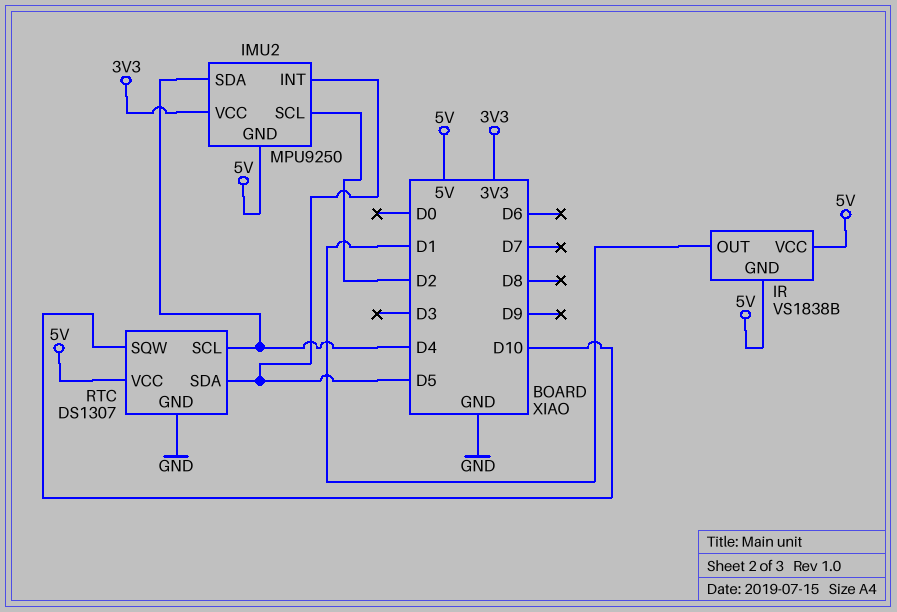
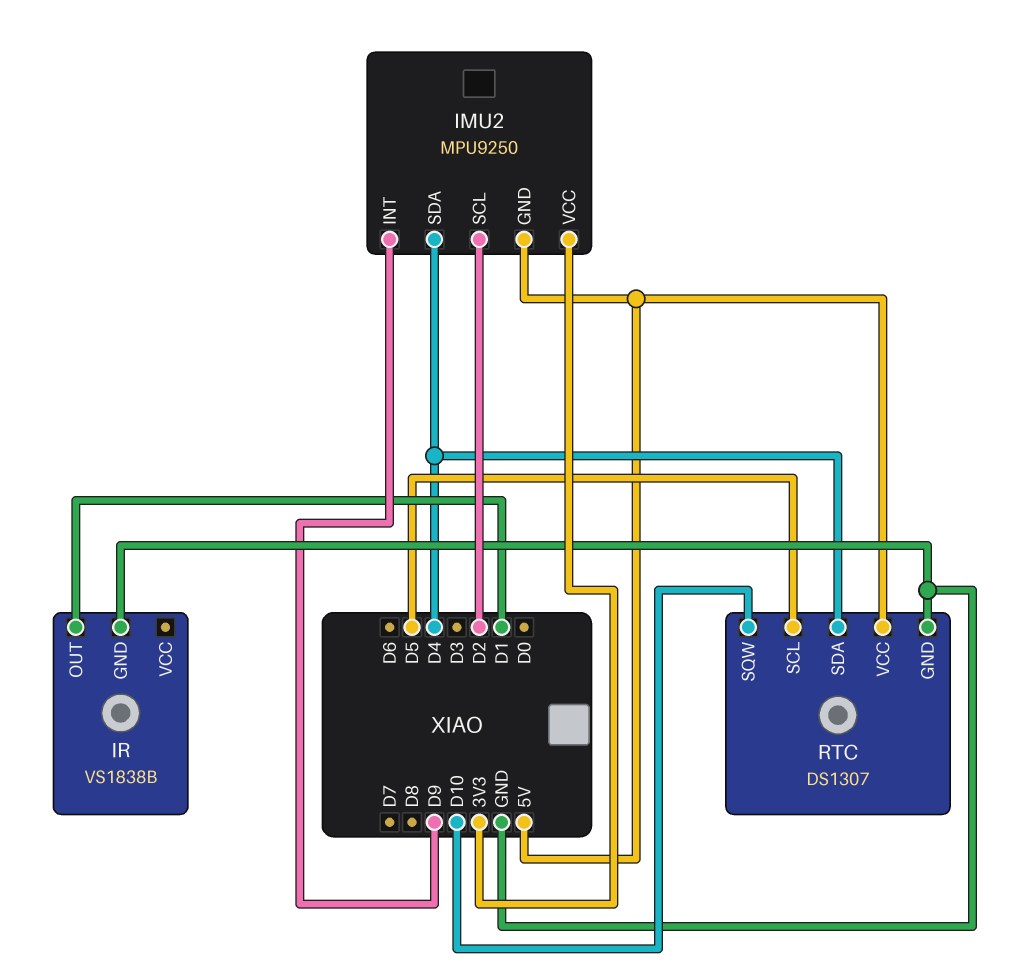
IMU2 pin INT: D5 -> D9
IR pin GND: 5V -> GND
IR pin VCC: 5V -> none
RTC pin SCL: D4 -> D5
RTC pin SDA: D5 -> D4

